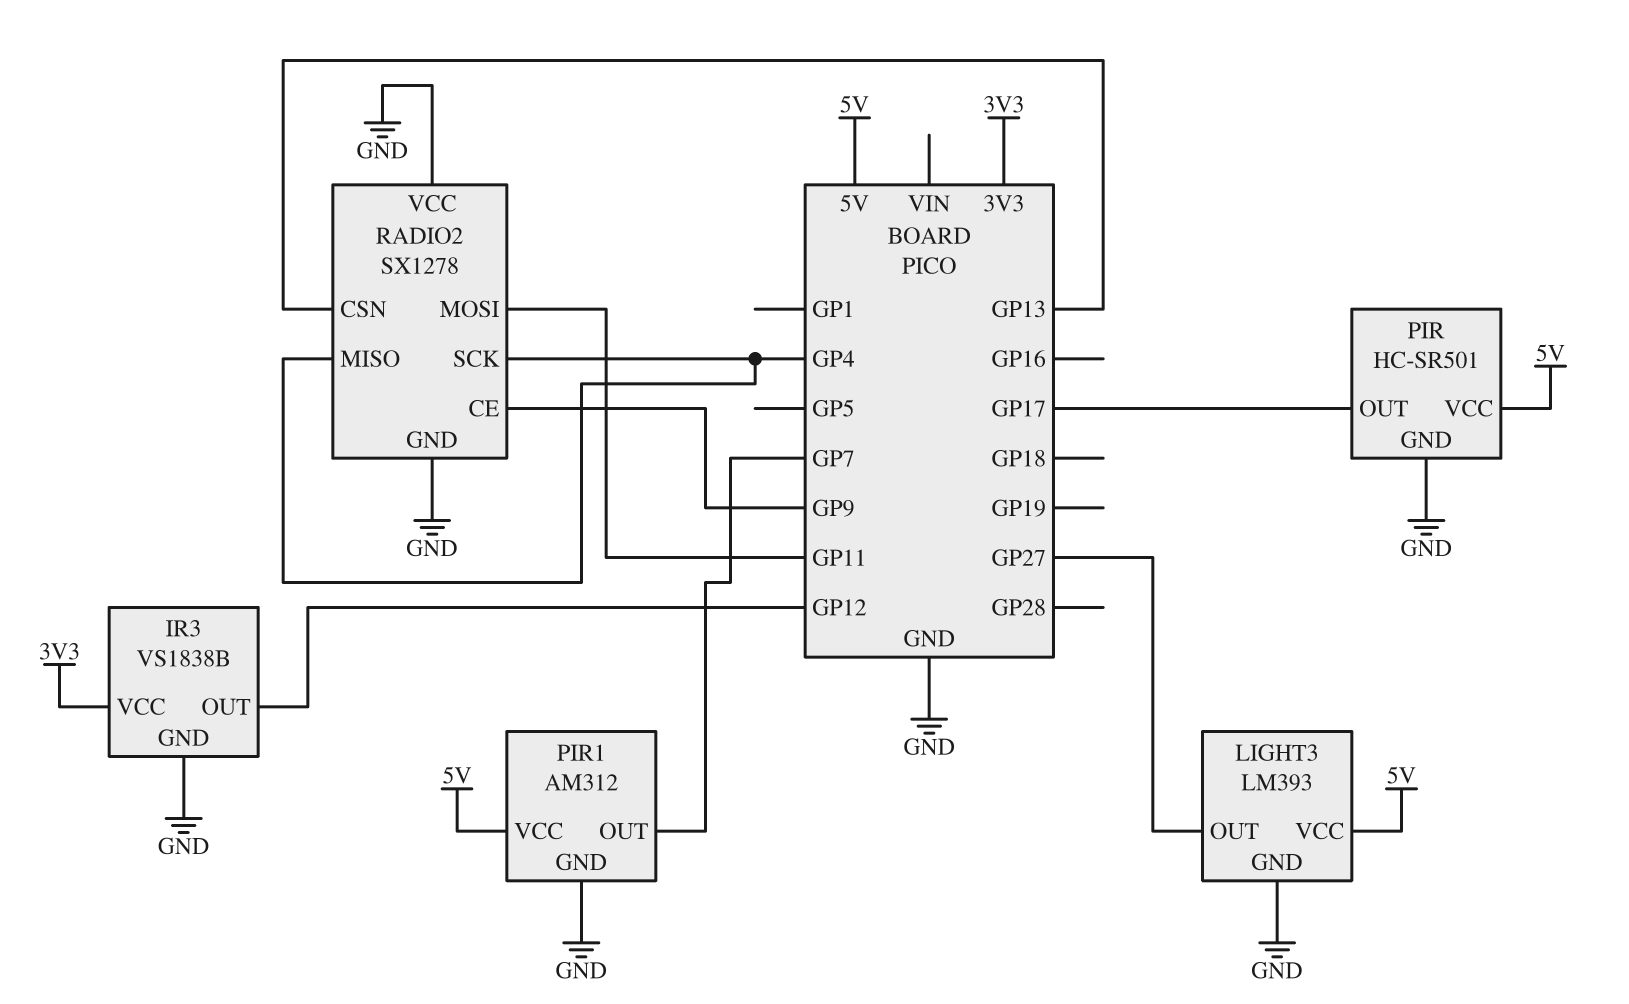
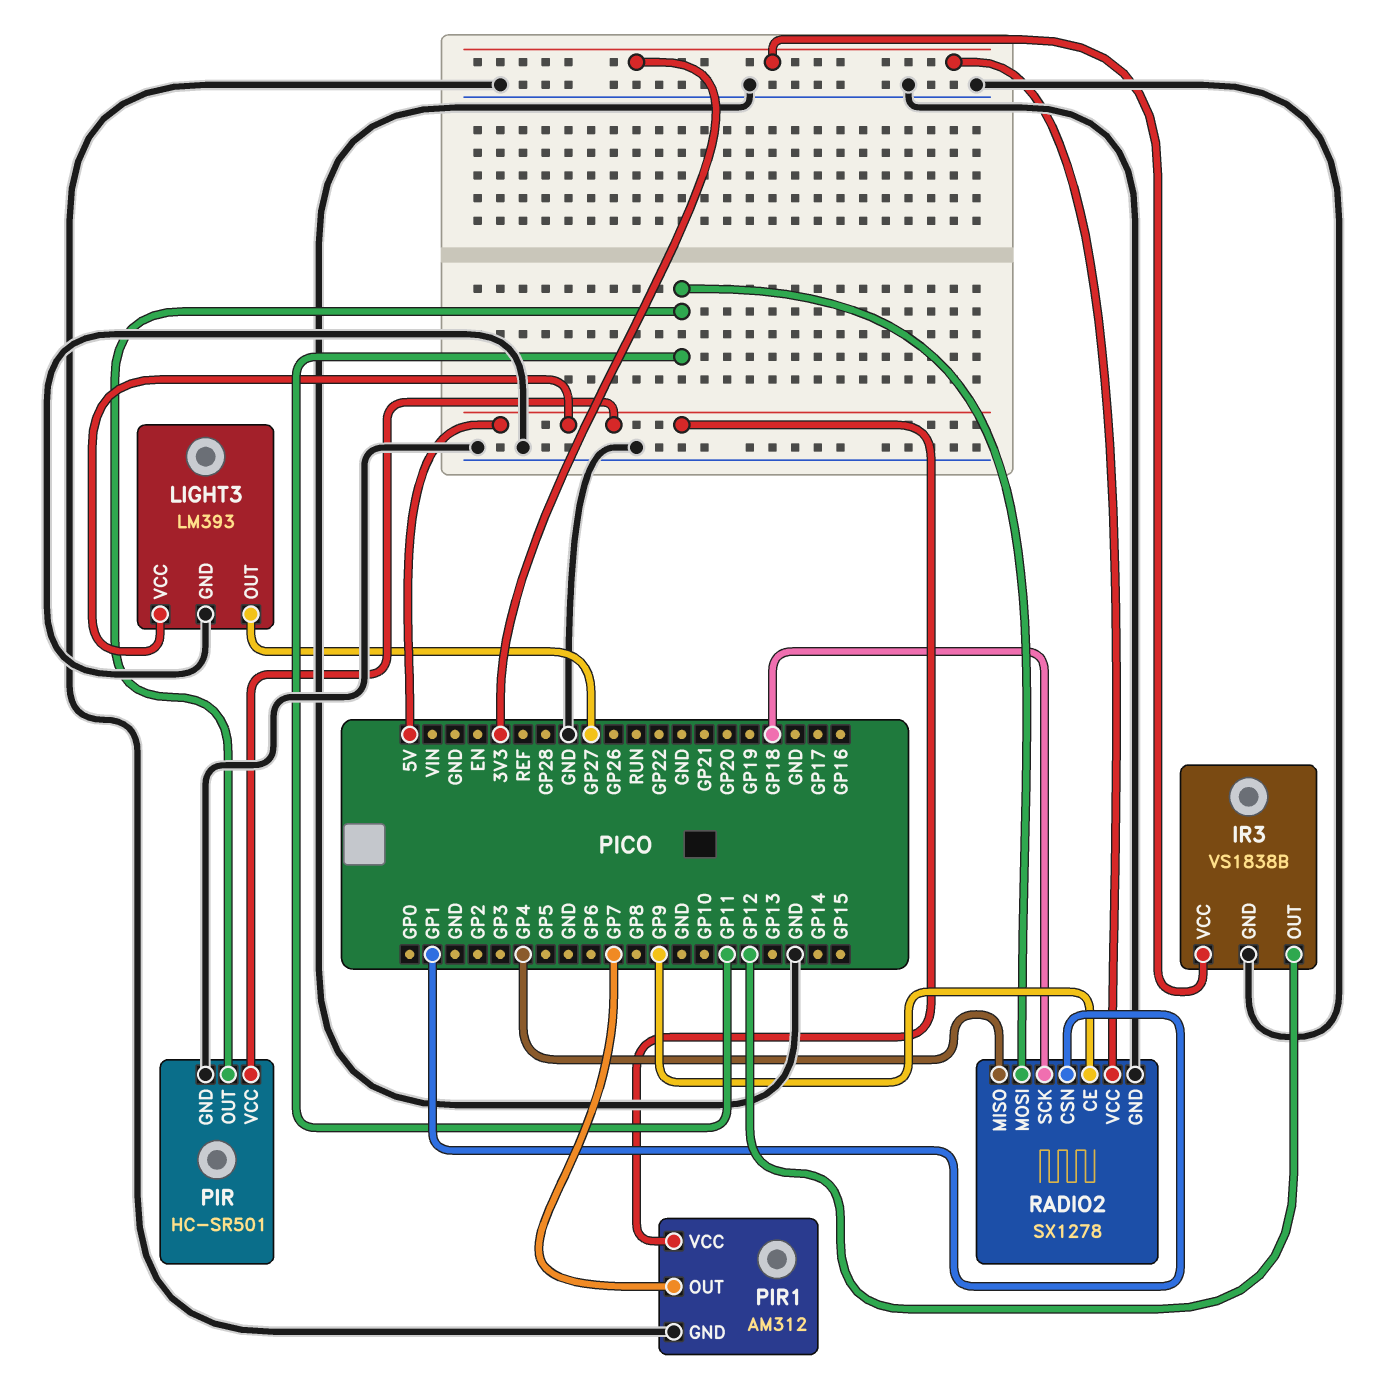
PIR pin OUT: GP17 -> GP11
RADIO2 pin CSN: GP13 -> GP1
RADIO2 pin SCK: GP4 -> GP18
RADIO2 pin VCC: GND -> 3V3

